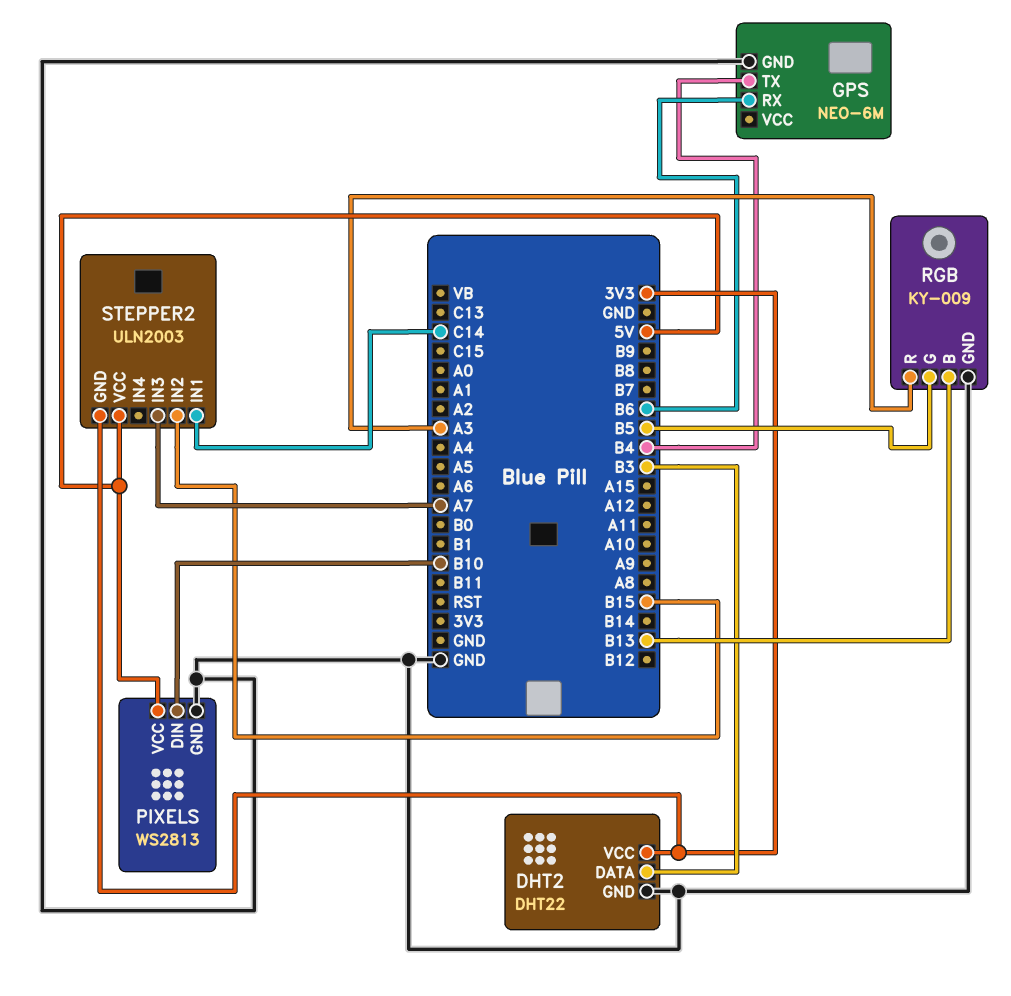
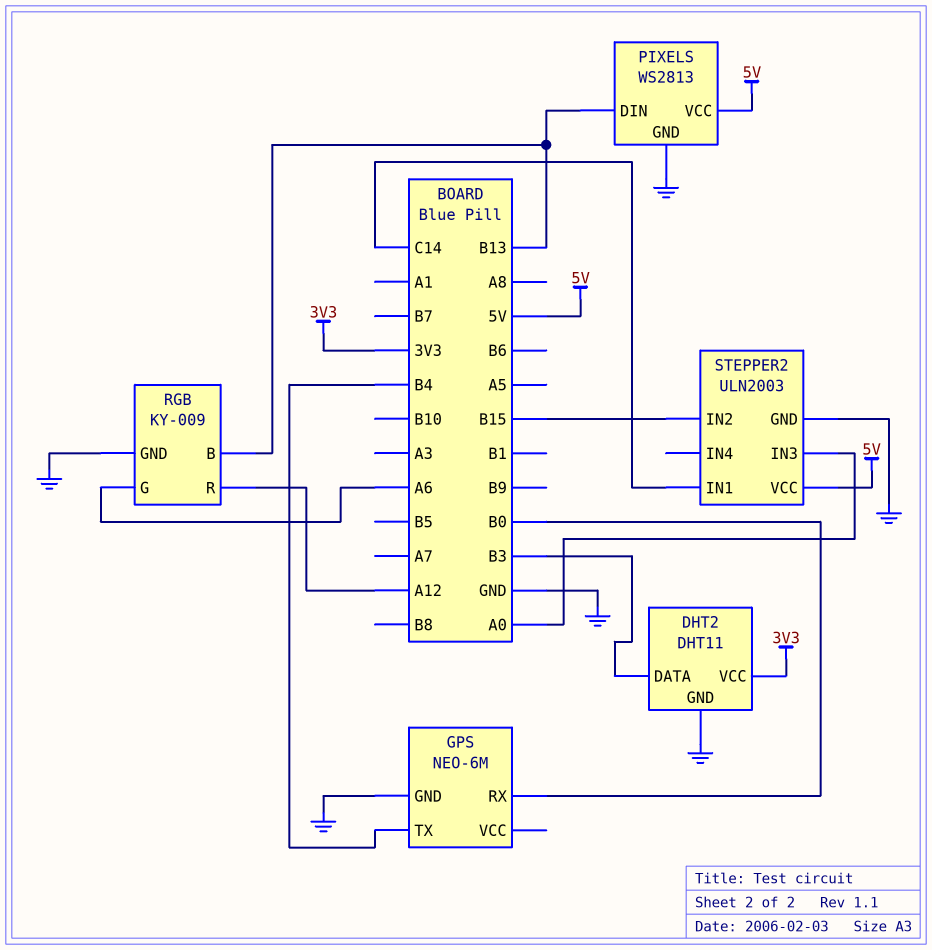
DHT2: DHT22 -> DHT11
GPS pin RX: B6 -> B0
PIXELS pin DIN: B10 -> B13
RGB pin G: B5 -> A6
RGB pin R: A3 -> A12
STEPPER2 pin GND: 3V3 -> GND
STEPPER2 pin IN3: A7 -> A0

